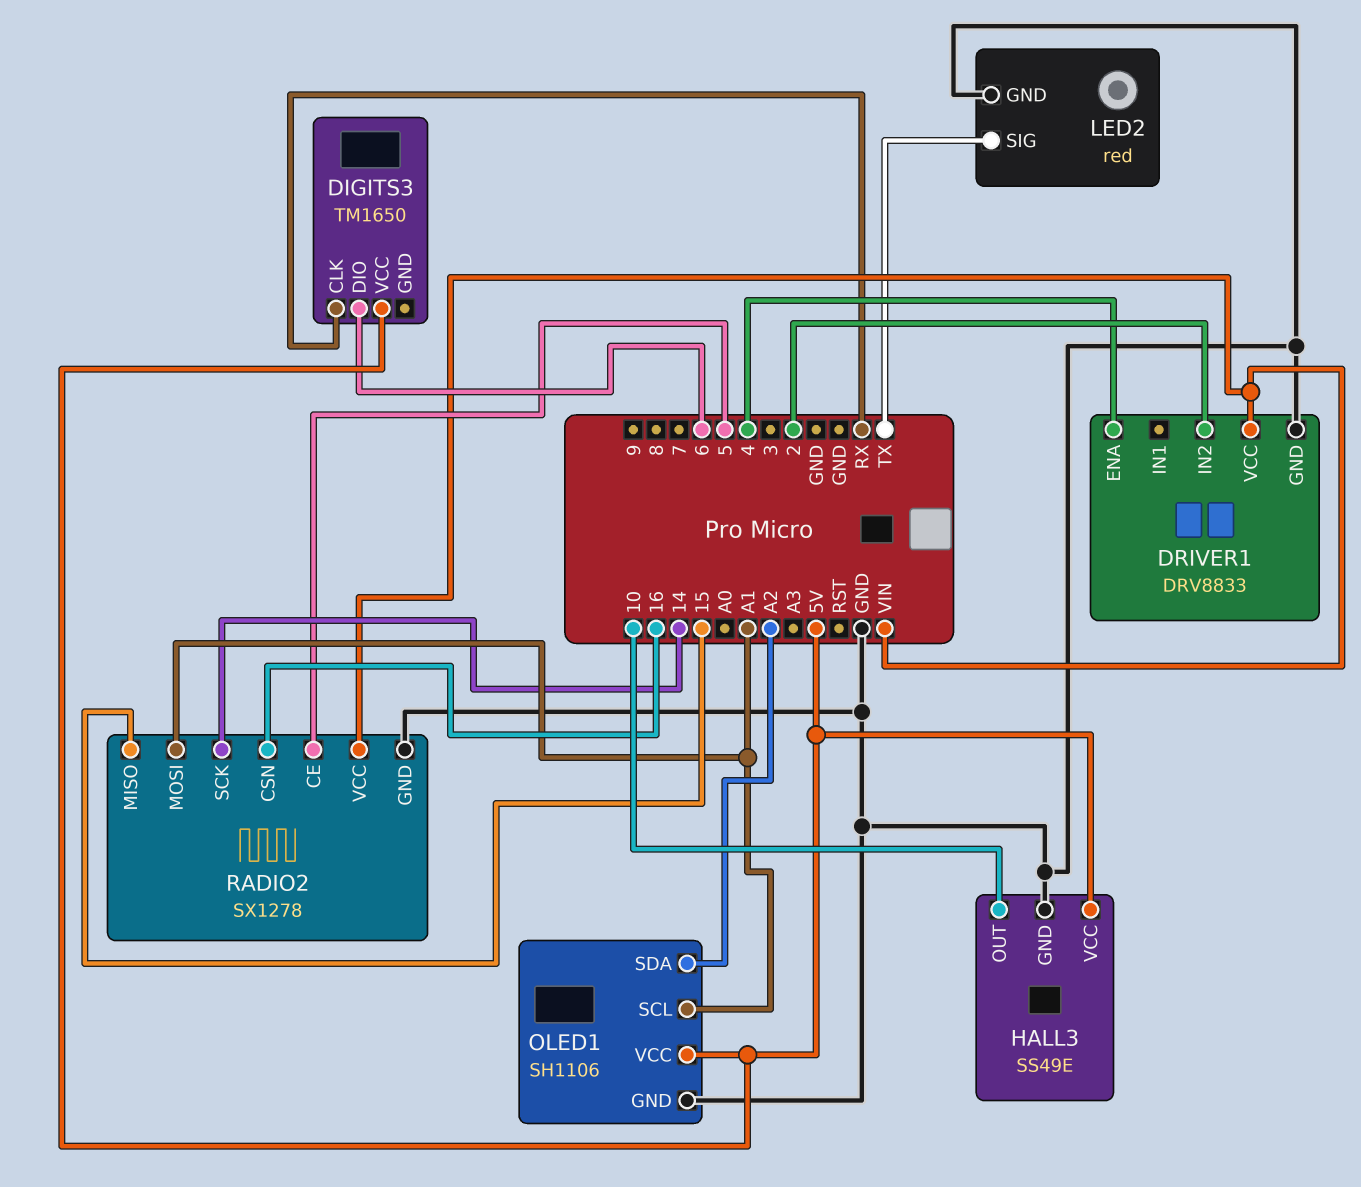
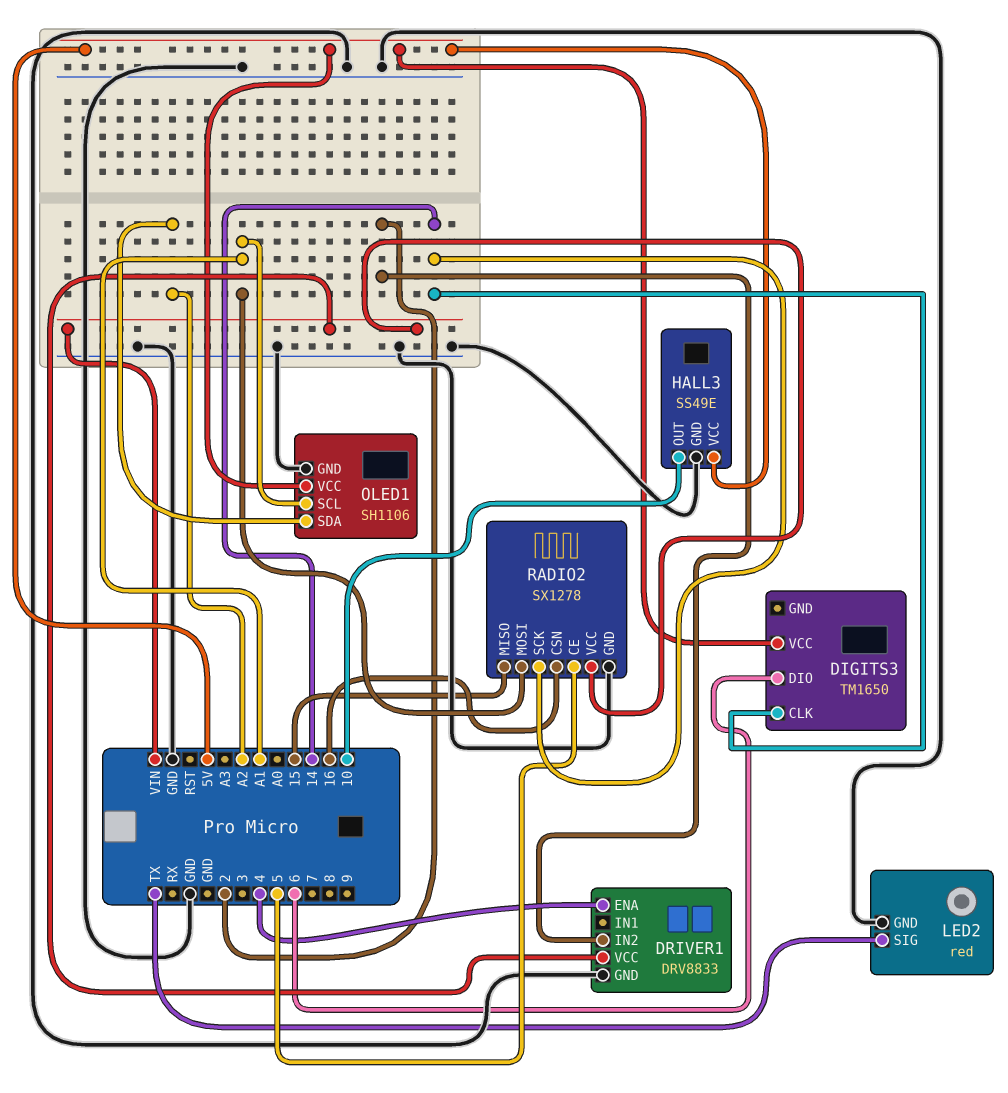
DIGITS3 pin CLK: RX -> 14

